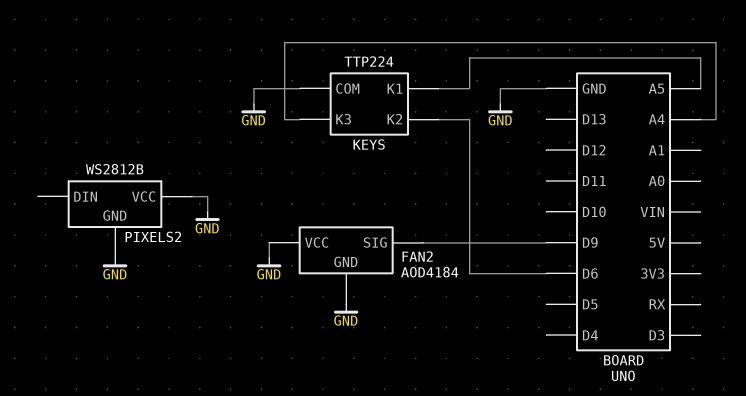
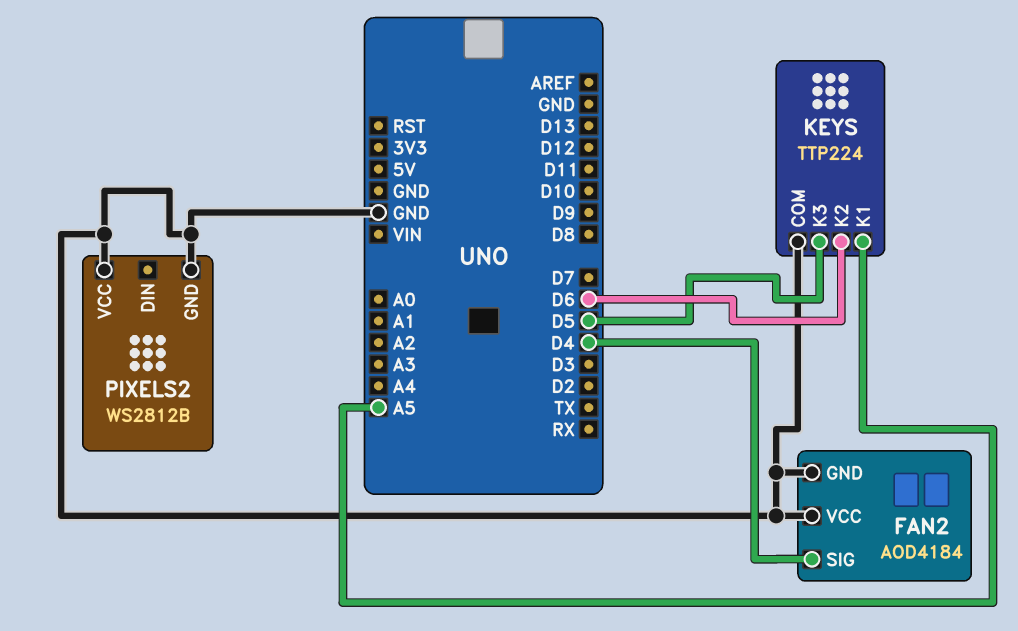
FAN2 pin SIG: D9 -> D4
KEYS pin K3: A4 -> D5

